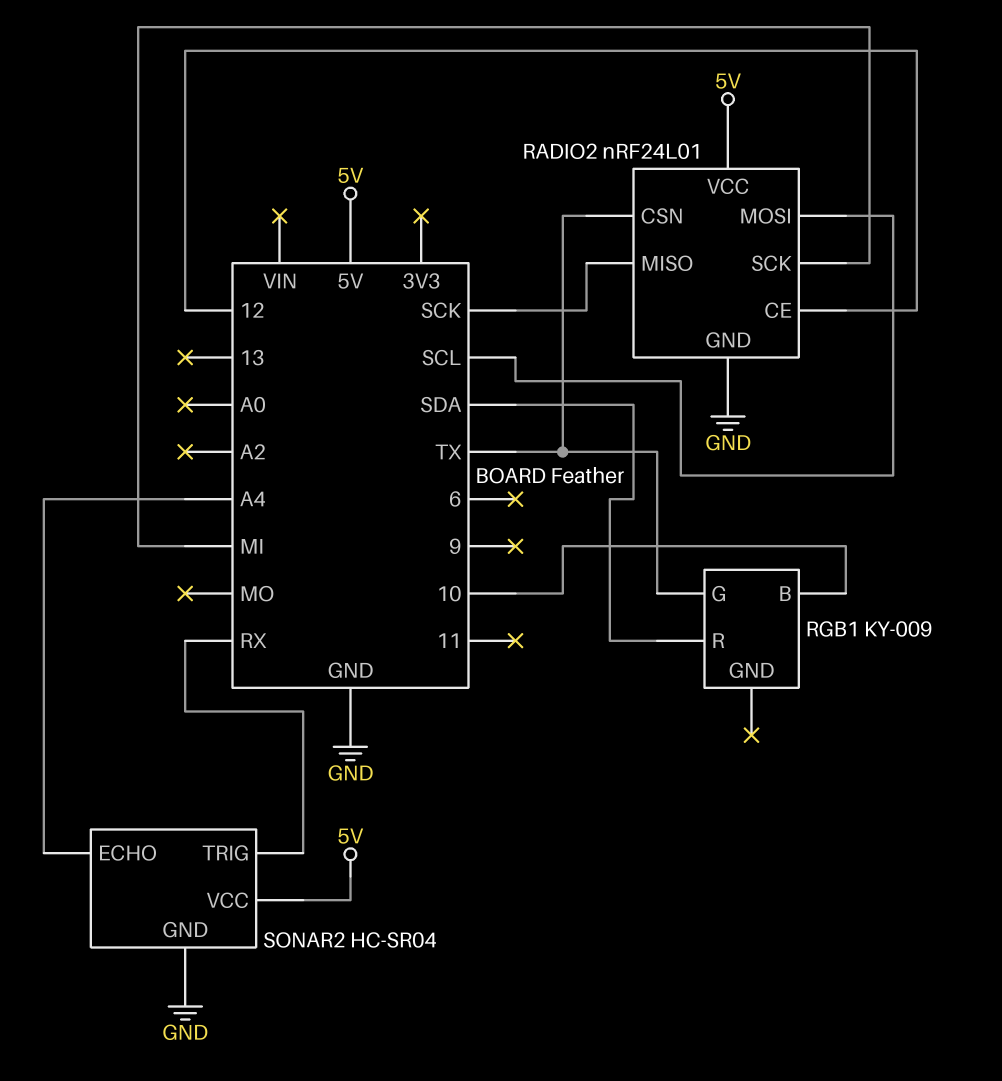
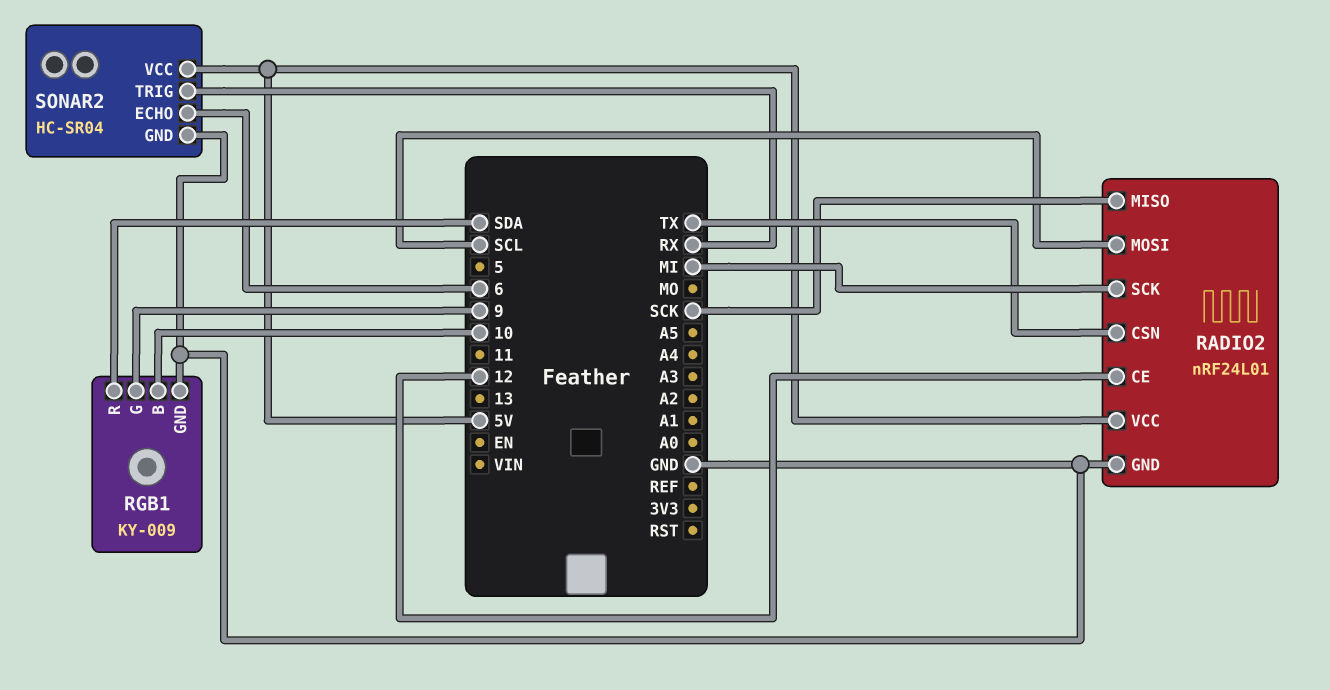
RGB1 pin G: TX -> 9
RGB1 pin GND: none -> GND
SONAR2 pin ECHO: A4 -> 6

